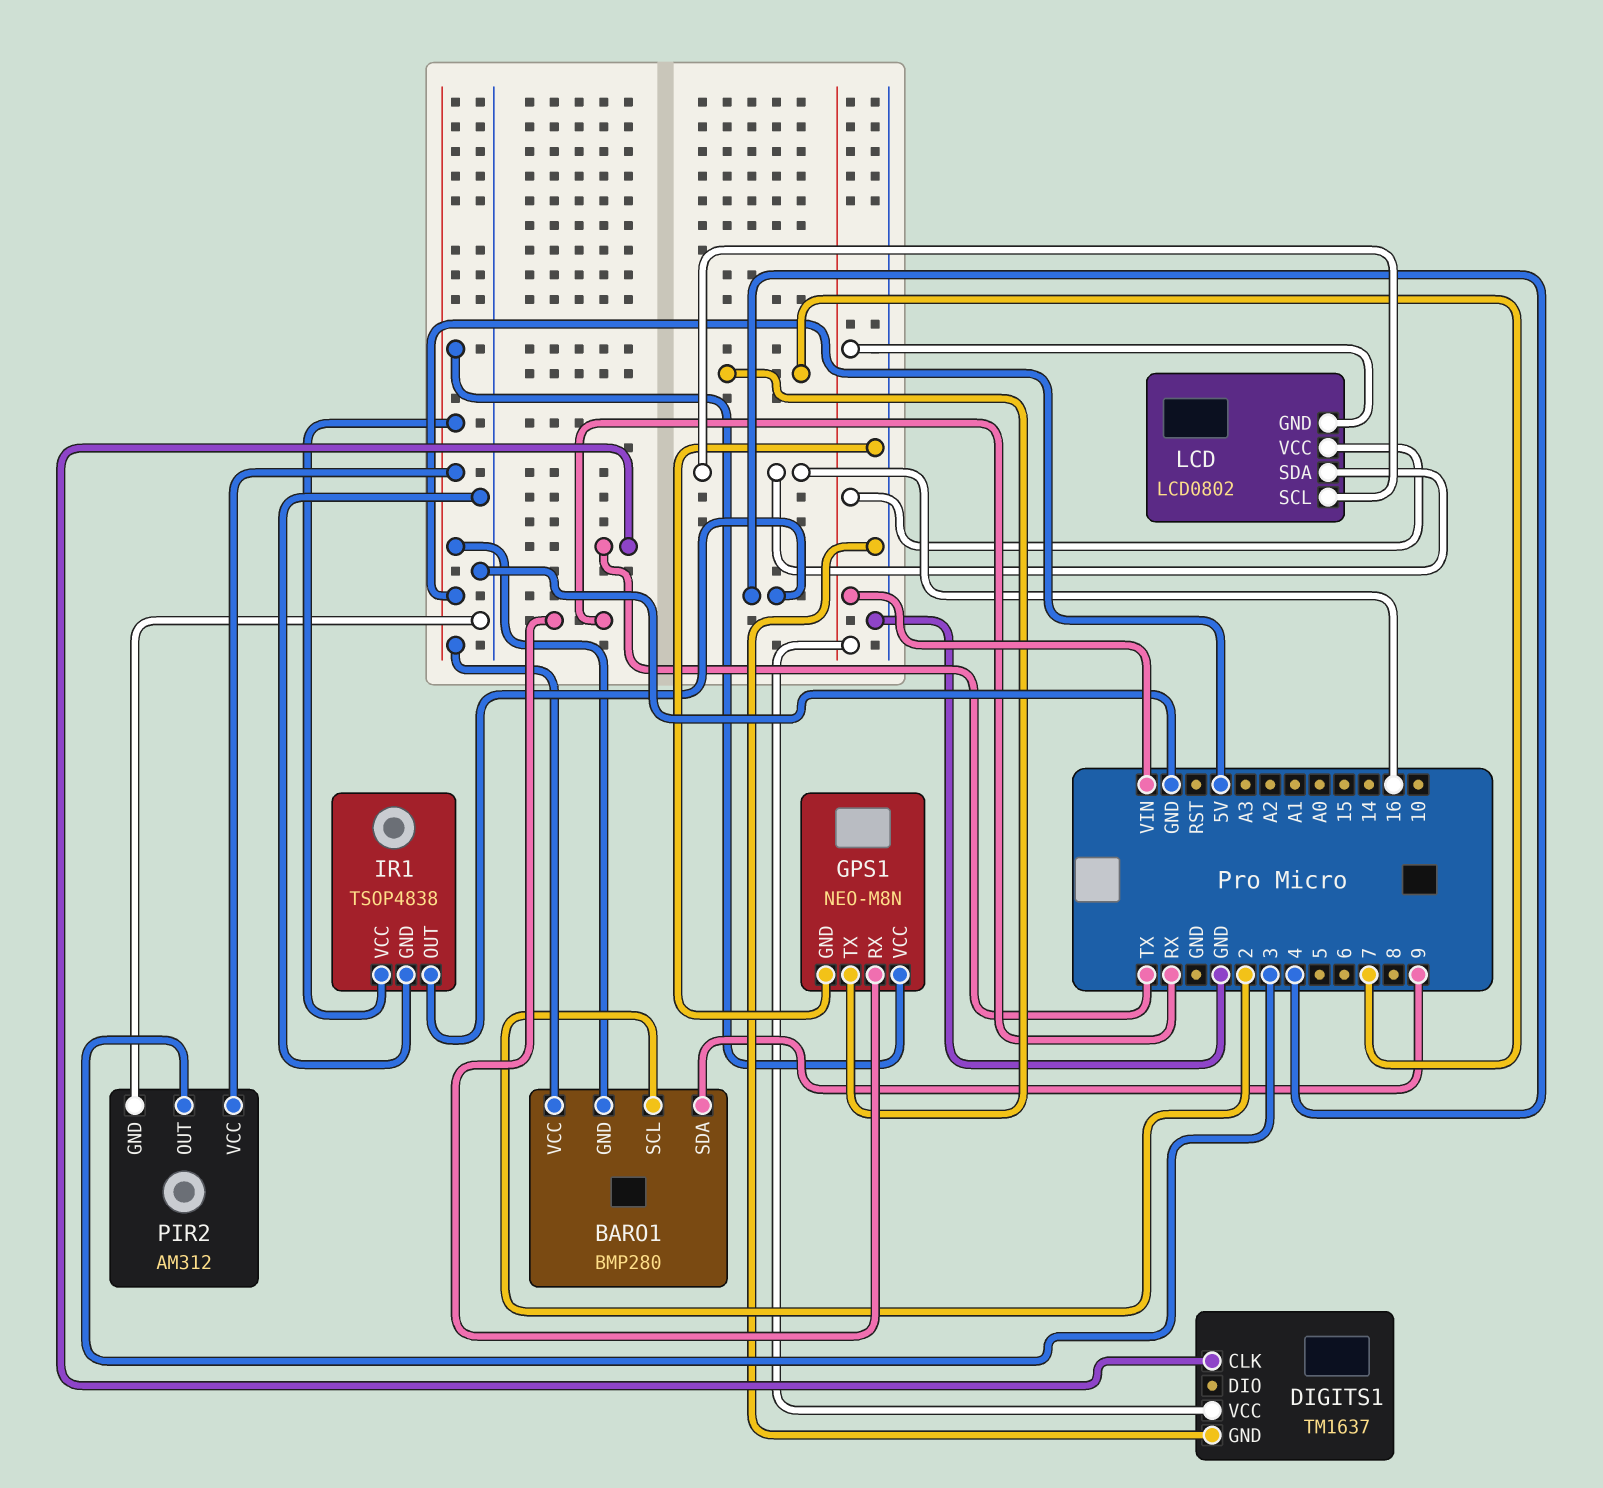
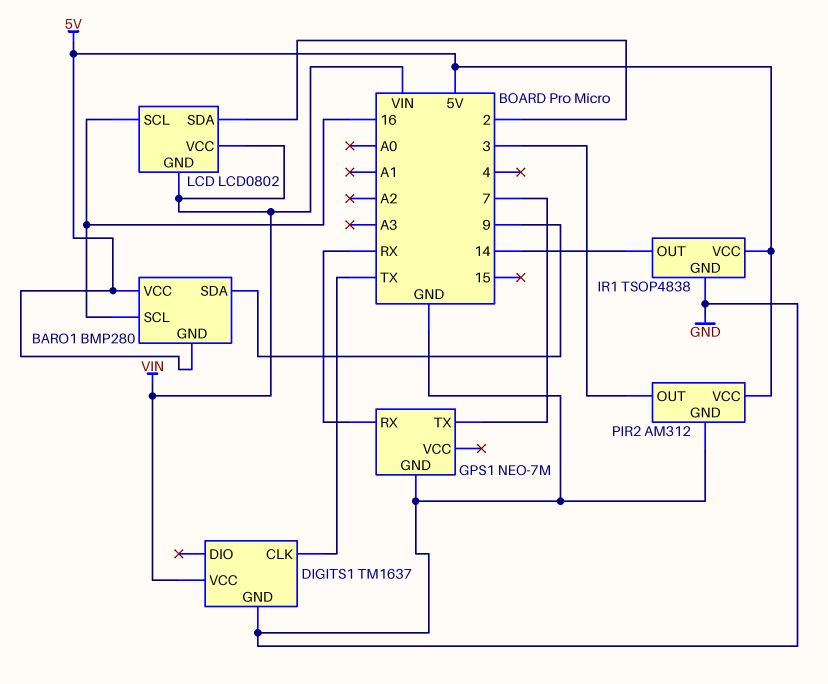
BARO1 pin SCL: 2 -> 16
GPS1: NEO-M8N -> NEO-7M
GPS1 pin VCC: 5V -> none
IR1 pin OUT: 4 -> 14
LCD pin SDA: 16 -> 2

